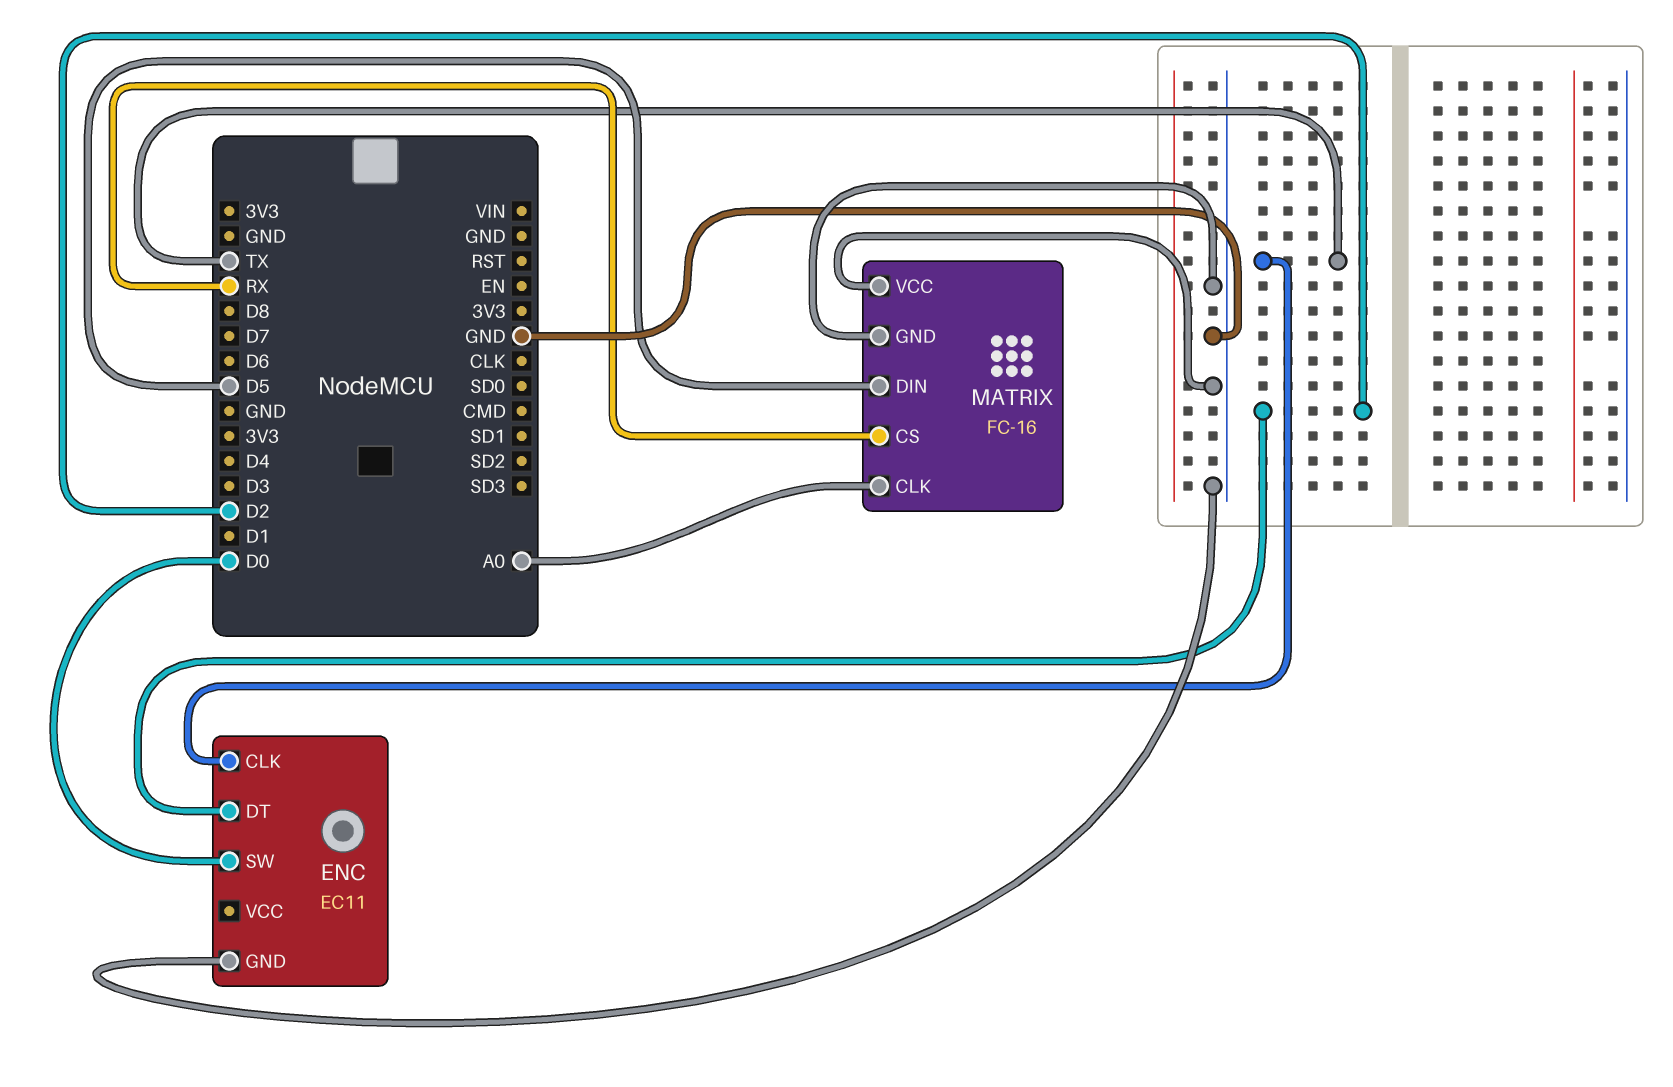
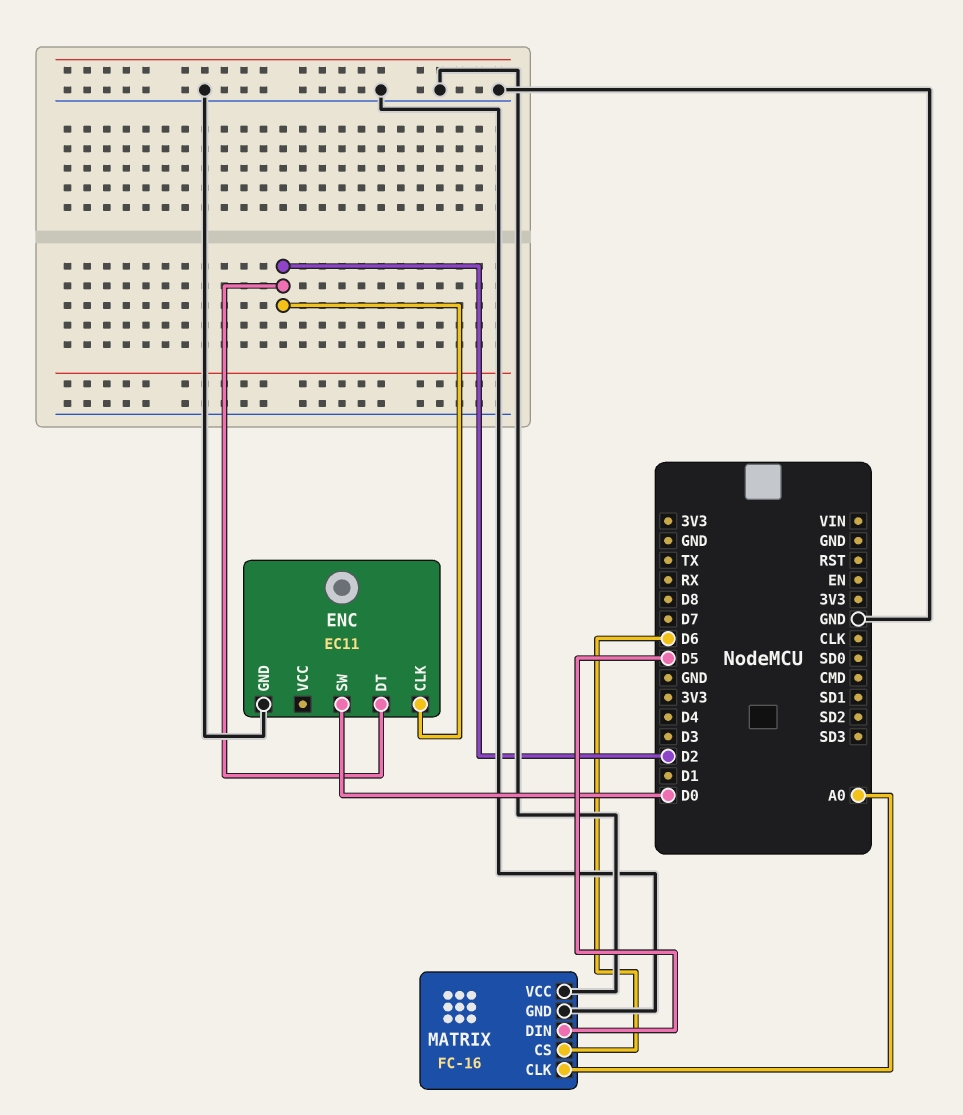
ENC pin CLK: TX -> D2
MATRIX pin CS: RX -> D6

